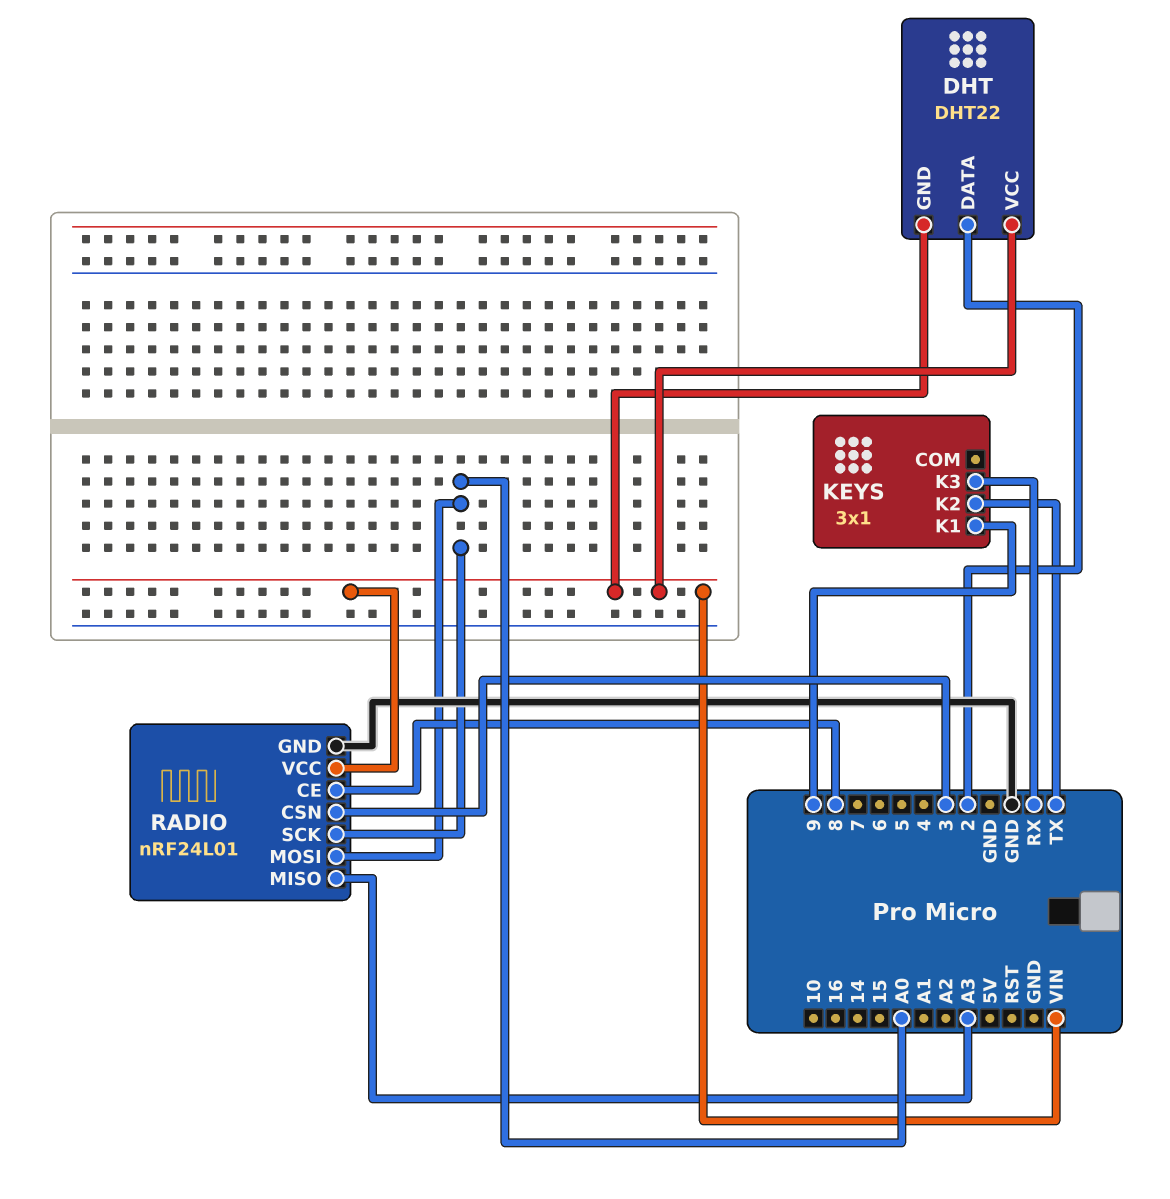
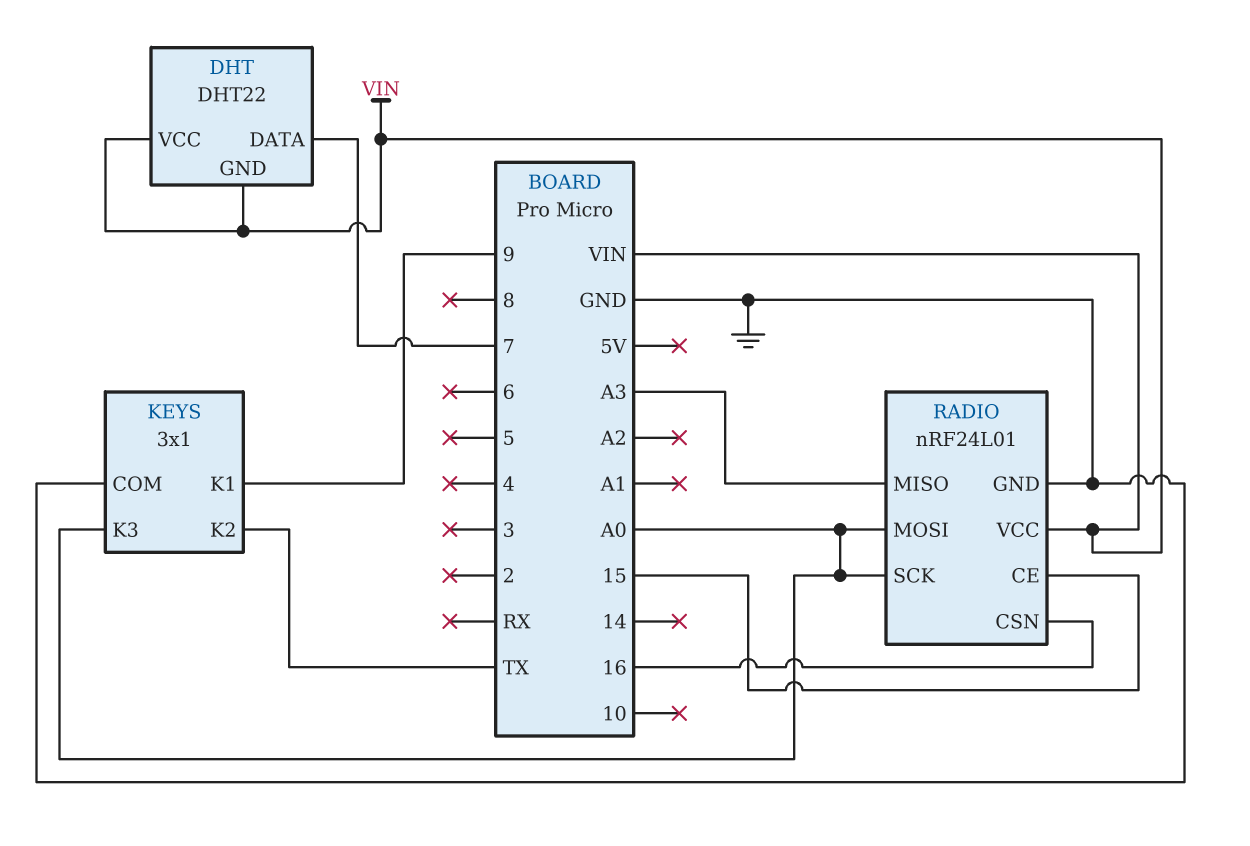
DHT pin DATA: 2 -> 7
KEYS pin COM: none -> GND
KEYS pin K3: RX -> A0
RADIO pin CE: 8 -> 15
RADIO pin CSN: 3 -> 16

